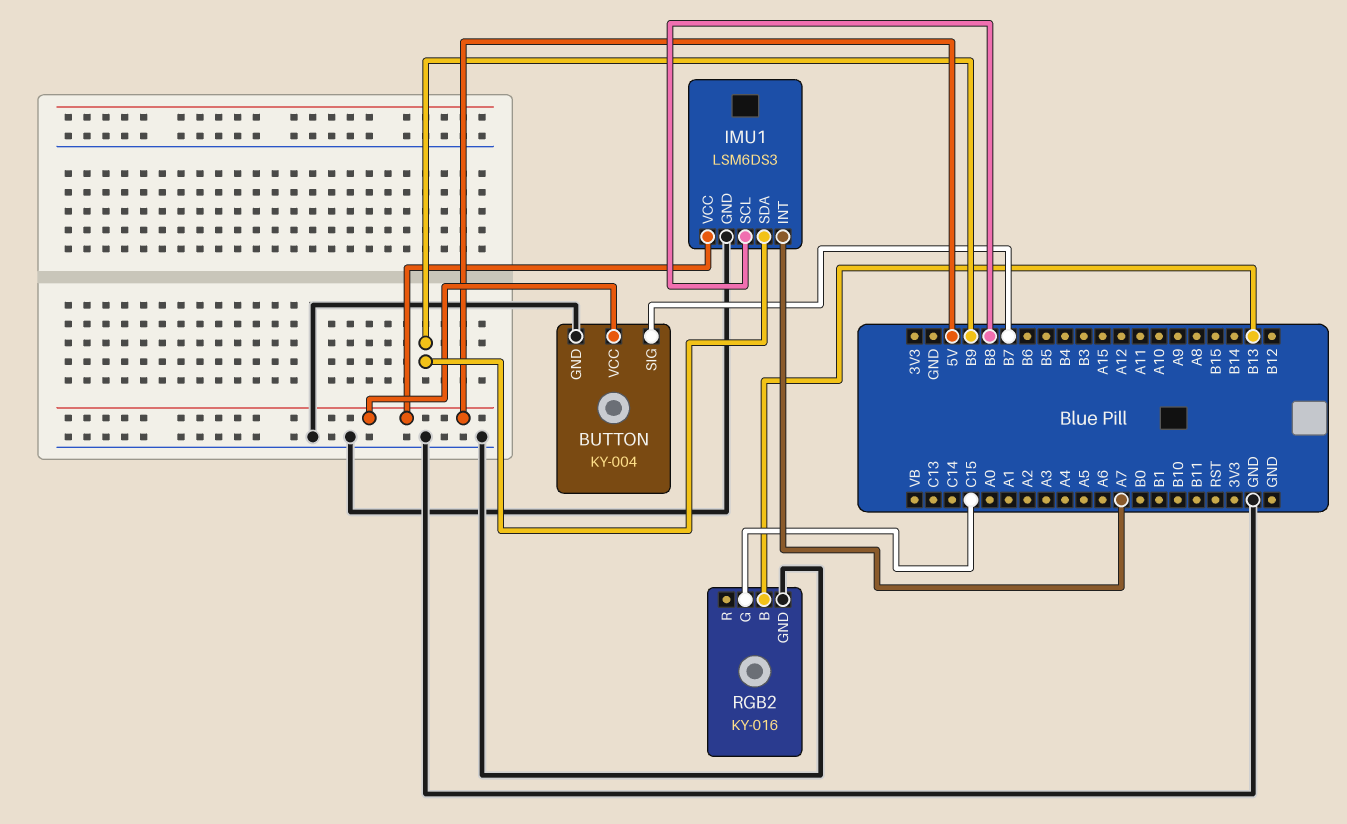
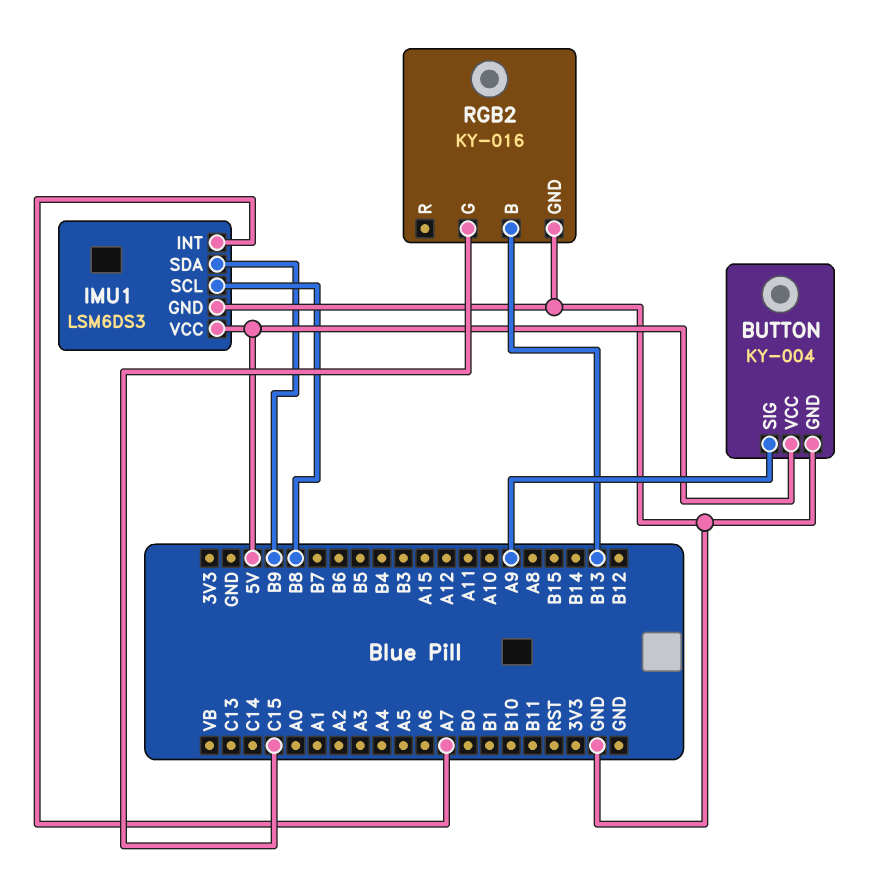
BUTTON pin SIG: B7 -> A9

